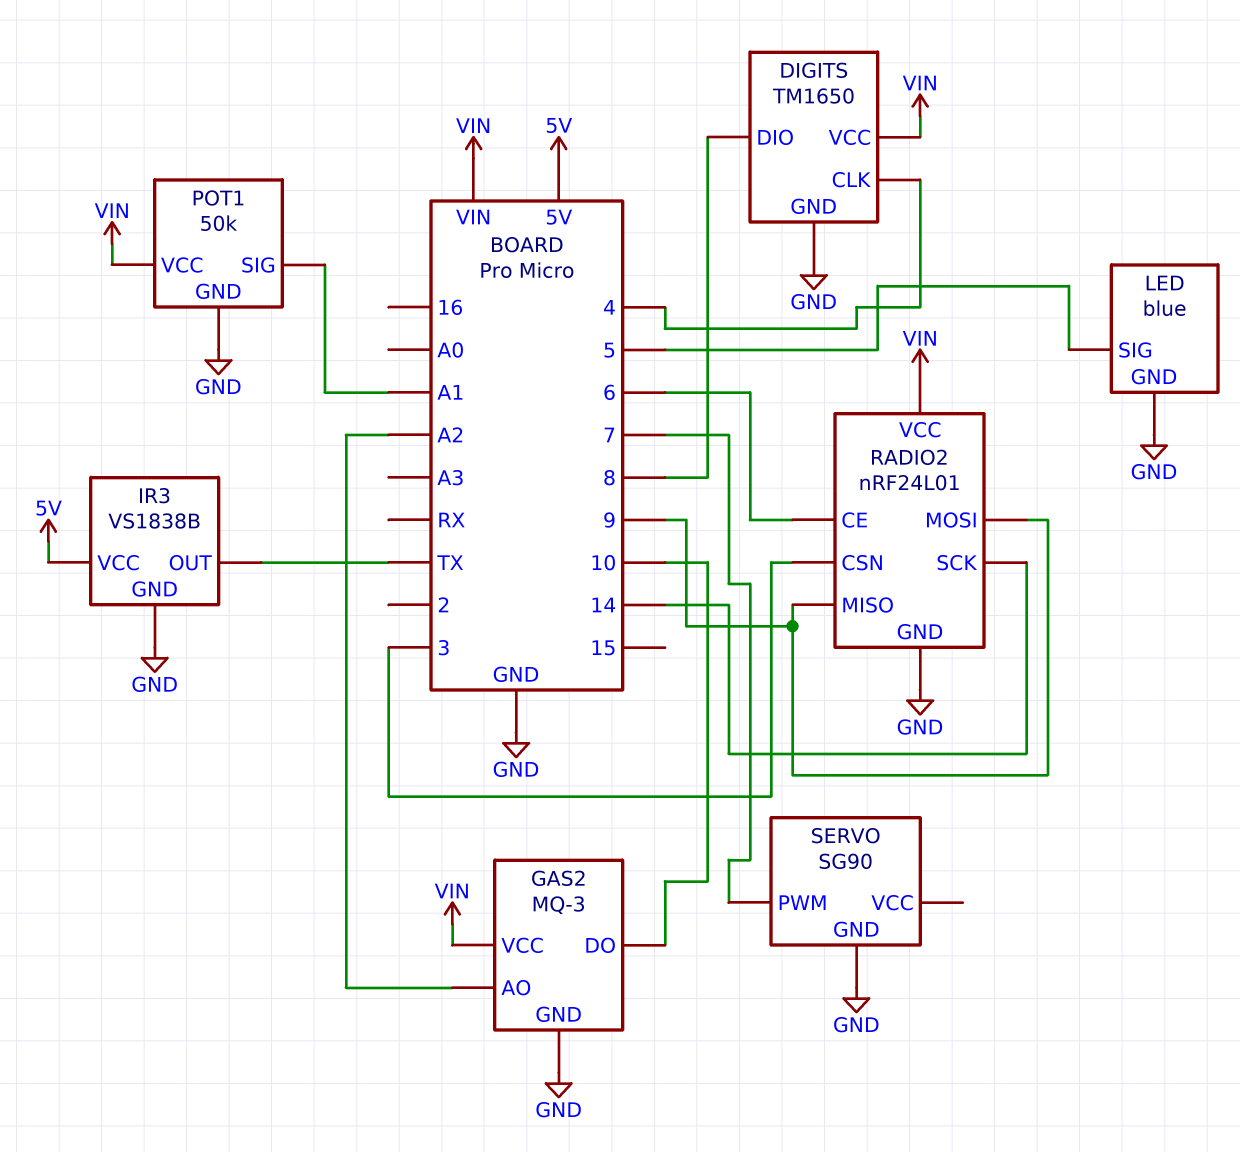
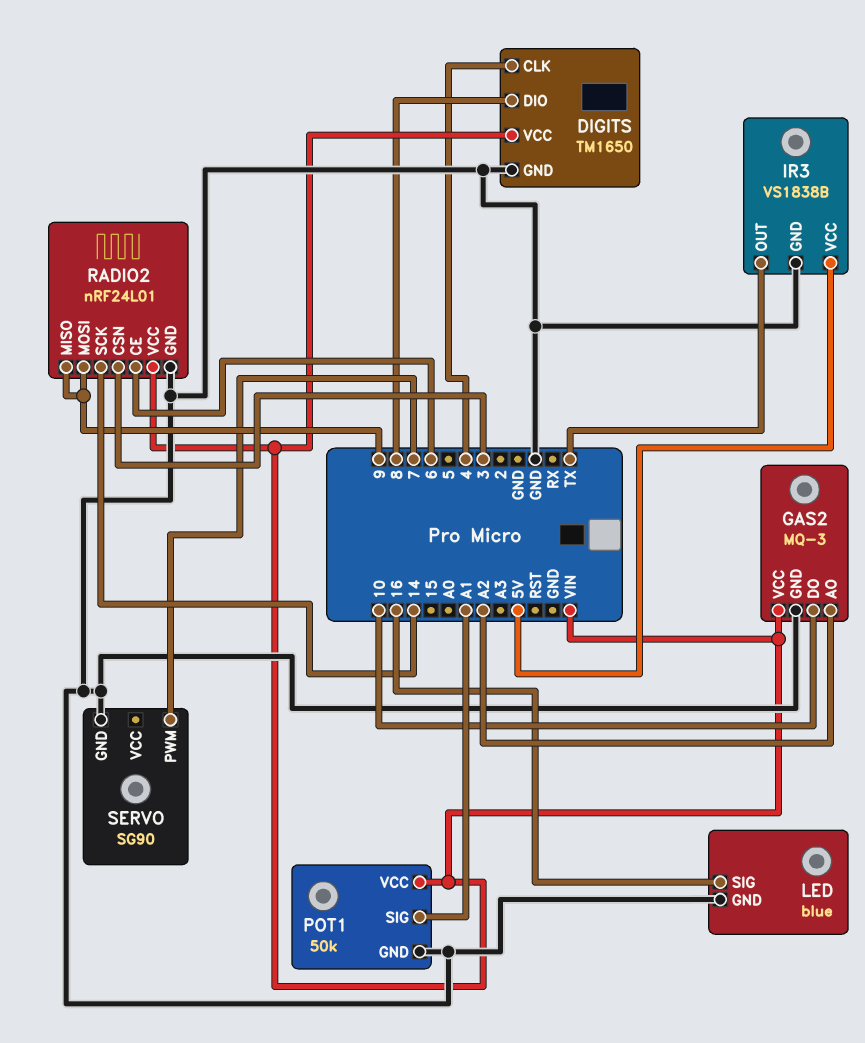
LED pin SIG: 5 -> 16

